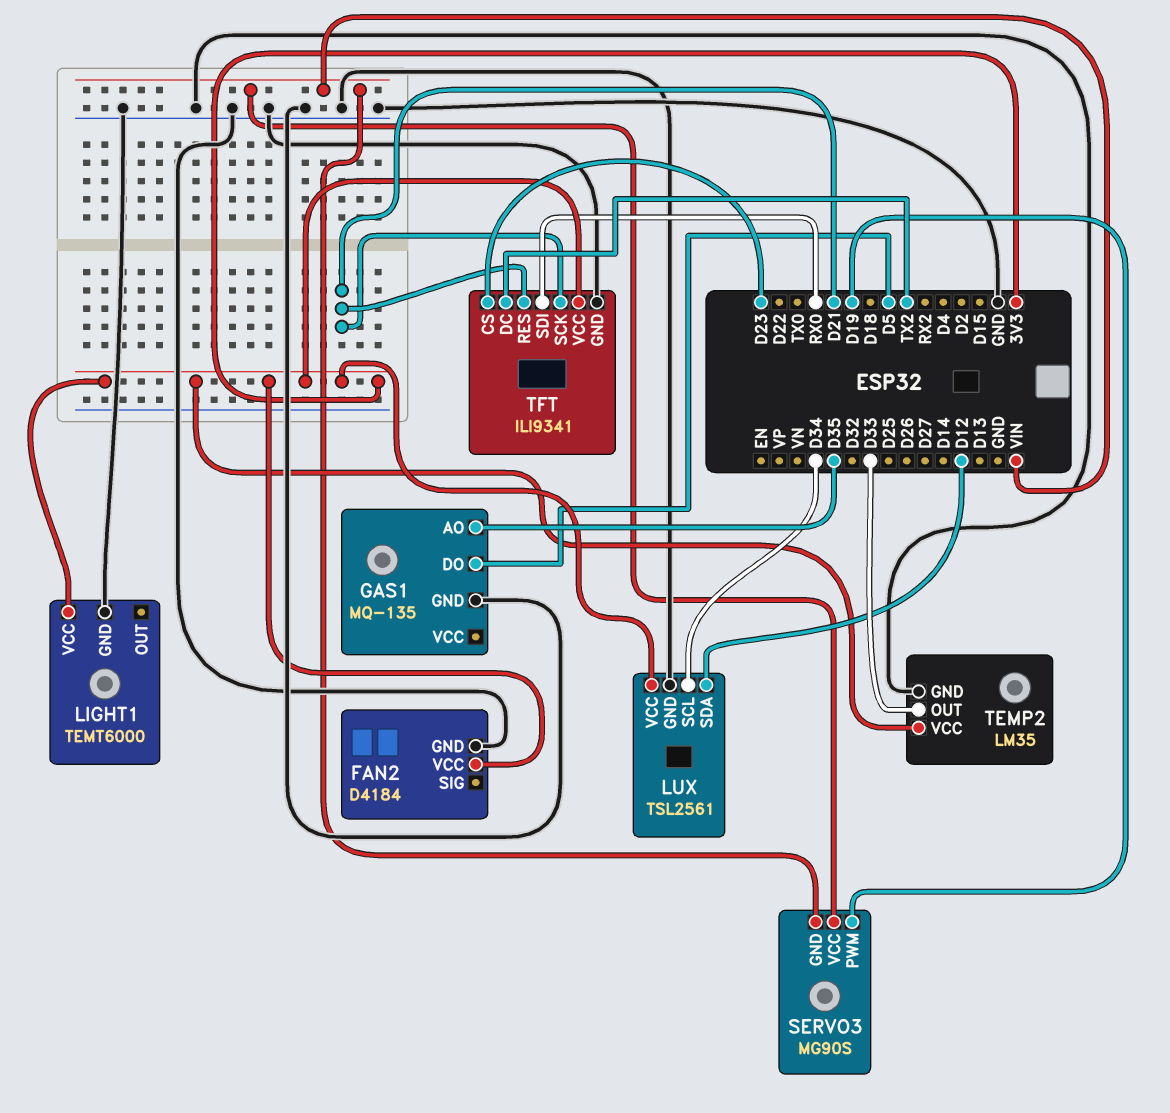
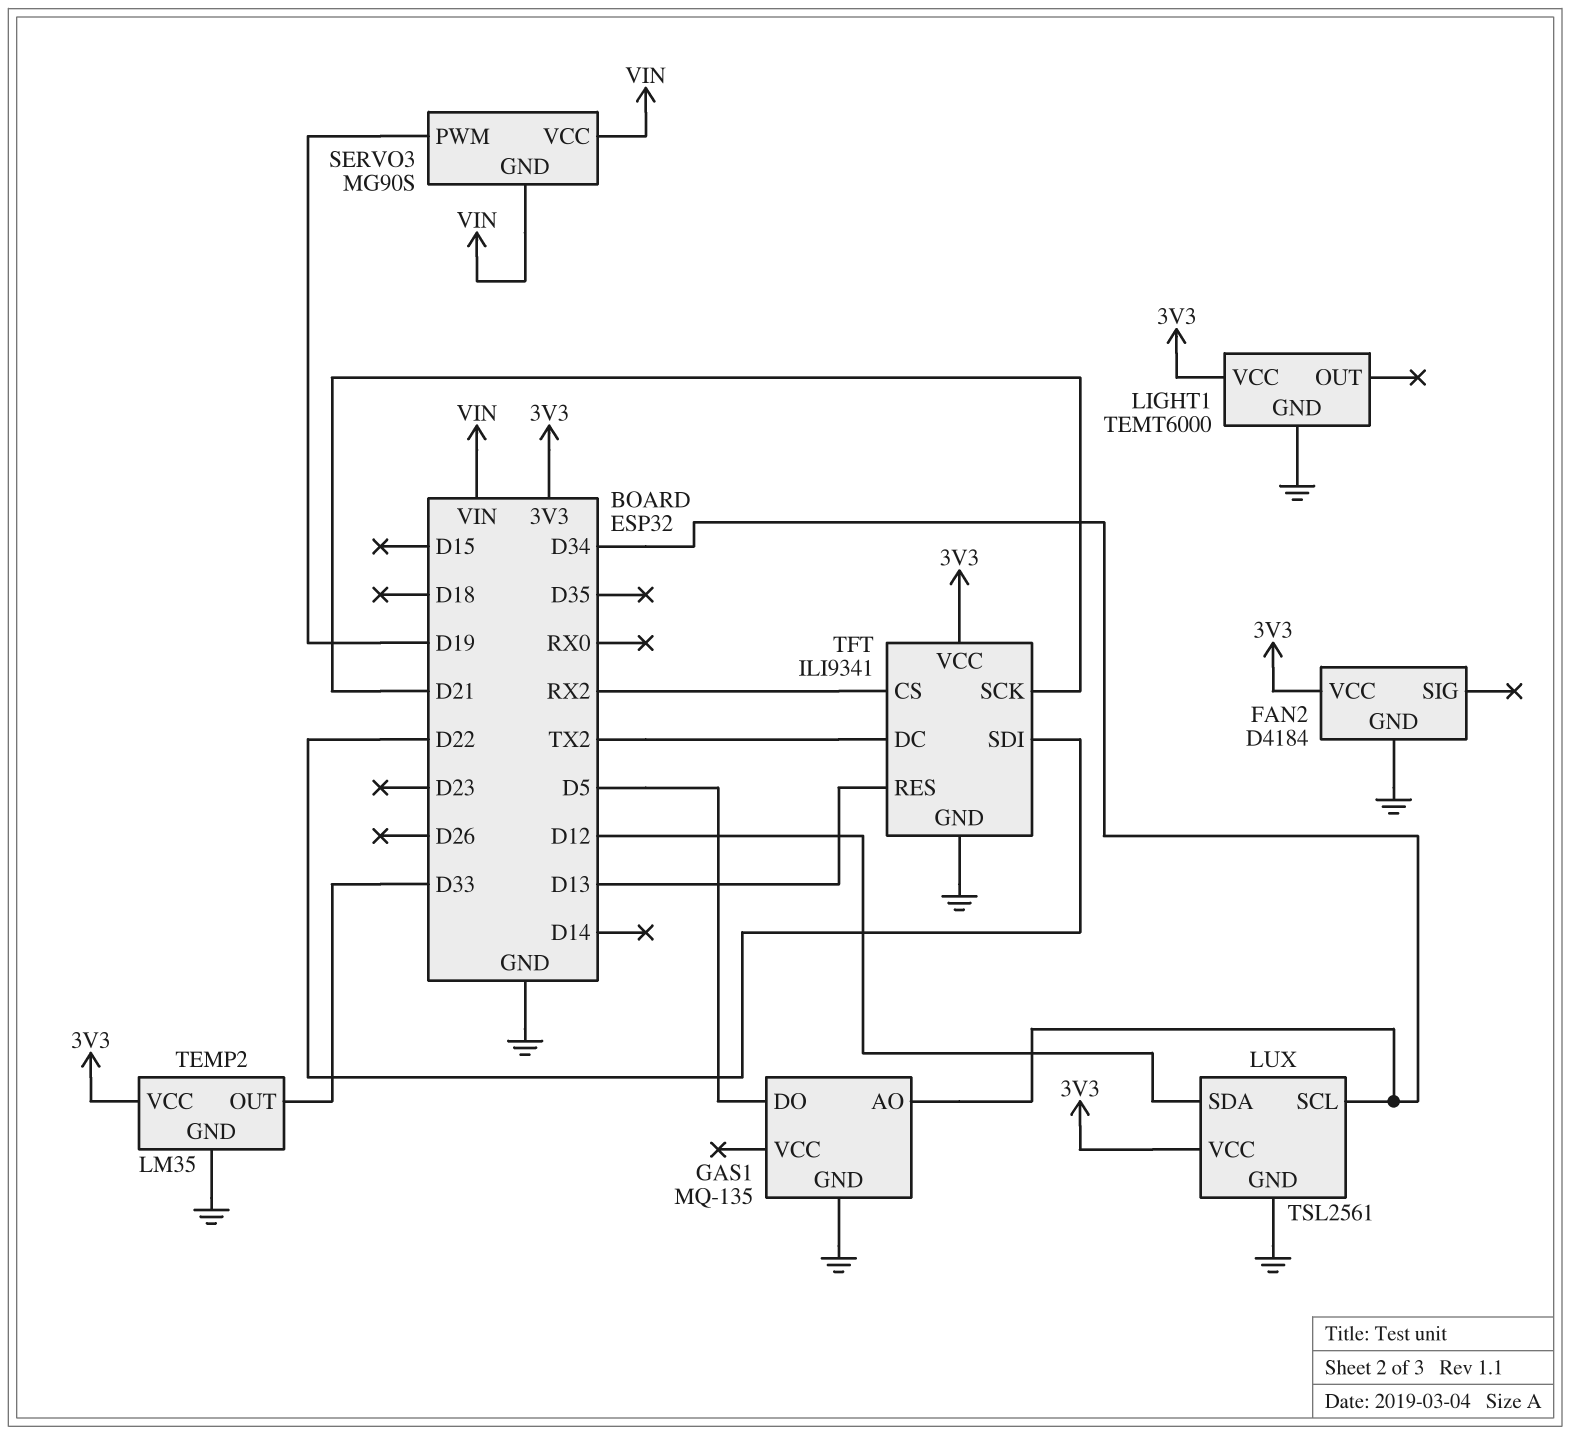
GAS1 pin AO: D35 -> D34
TFT pin CS: D23 -> RX2
TFT pin RES: D21 -> D13
TFT pin SDI: RX0 -> D22

